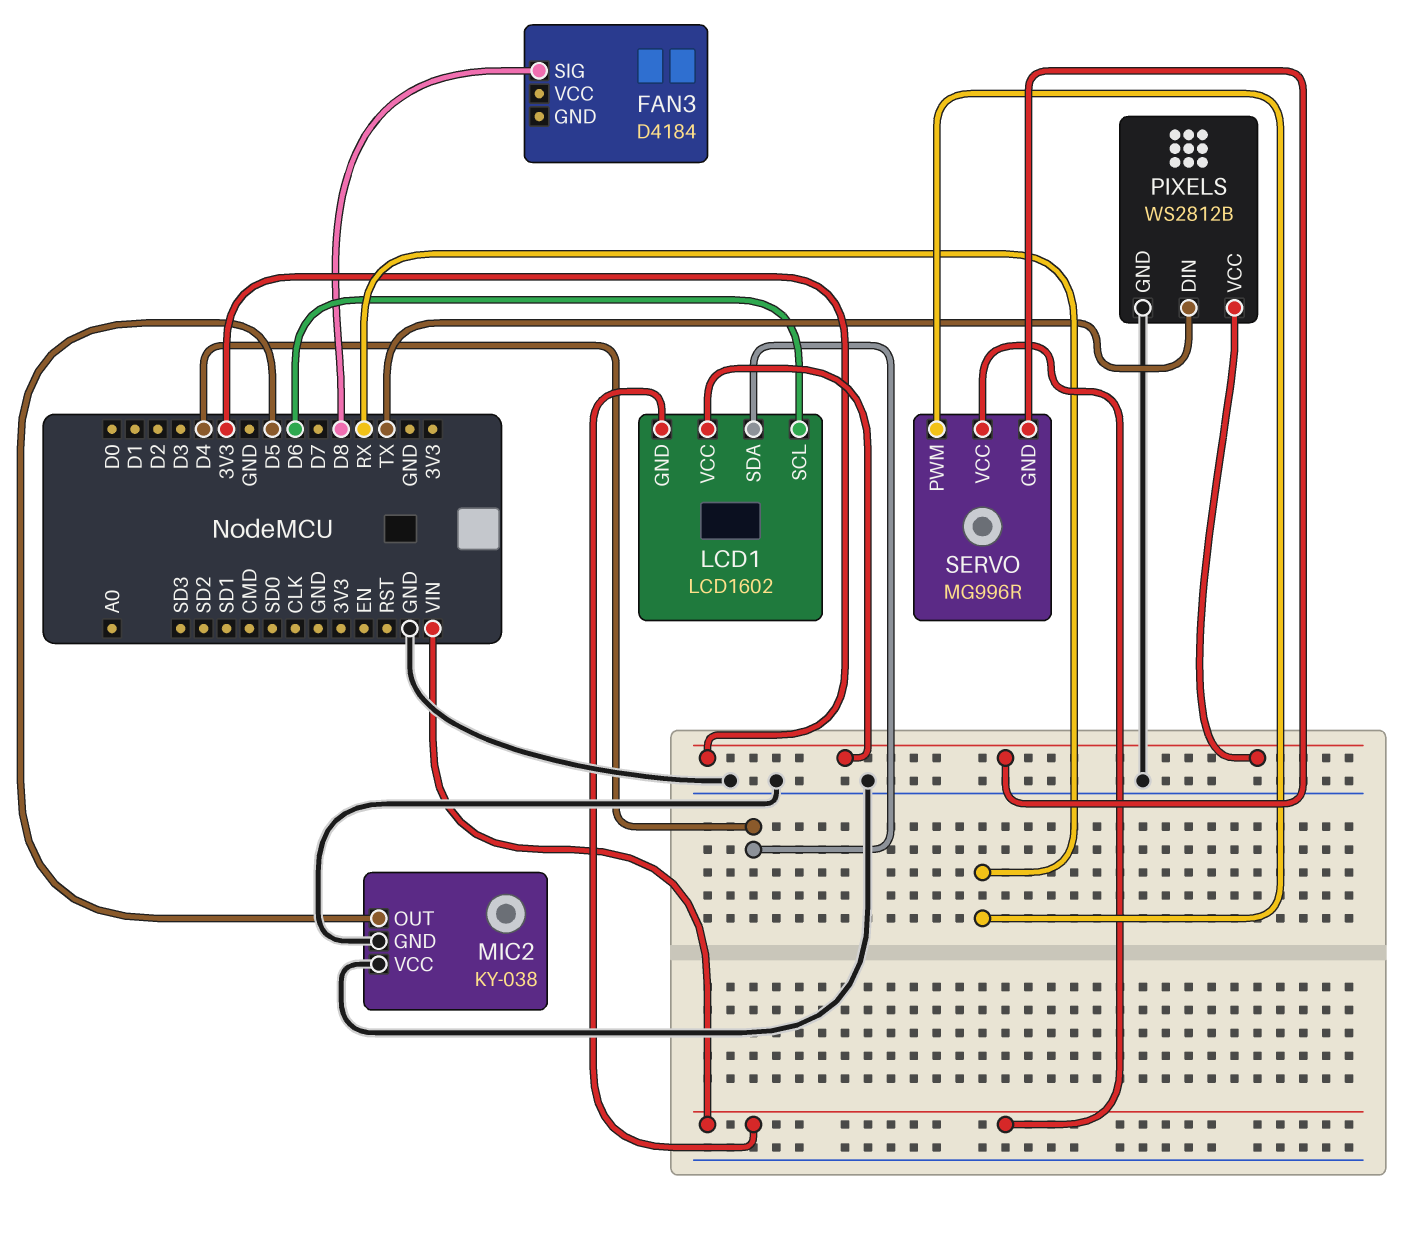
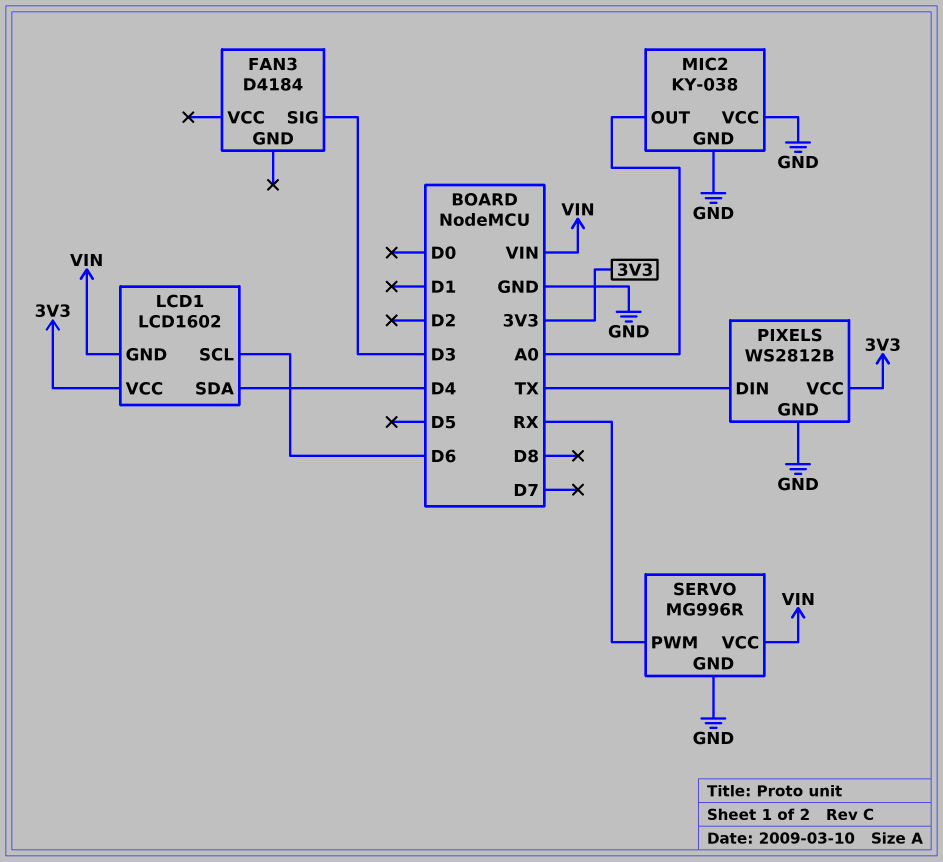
FAN3 pin SIG: D8 -> D3
MIC2 pin OUT: D5 -> A0
SERVO pin GND: 3V3 -> GND

